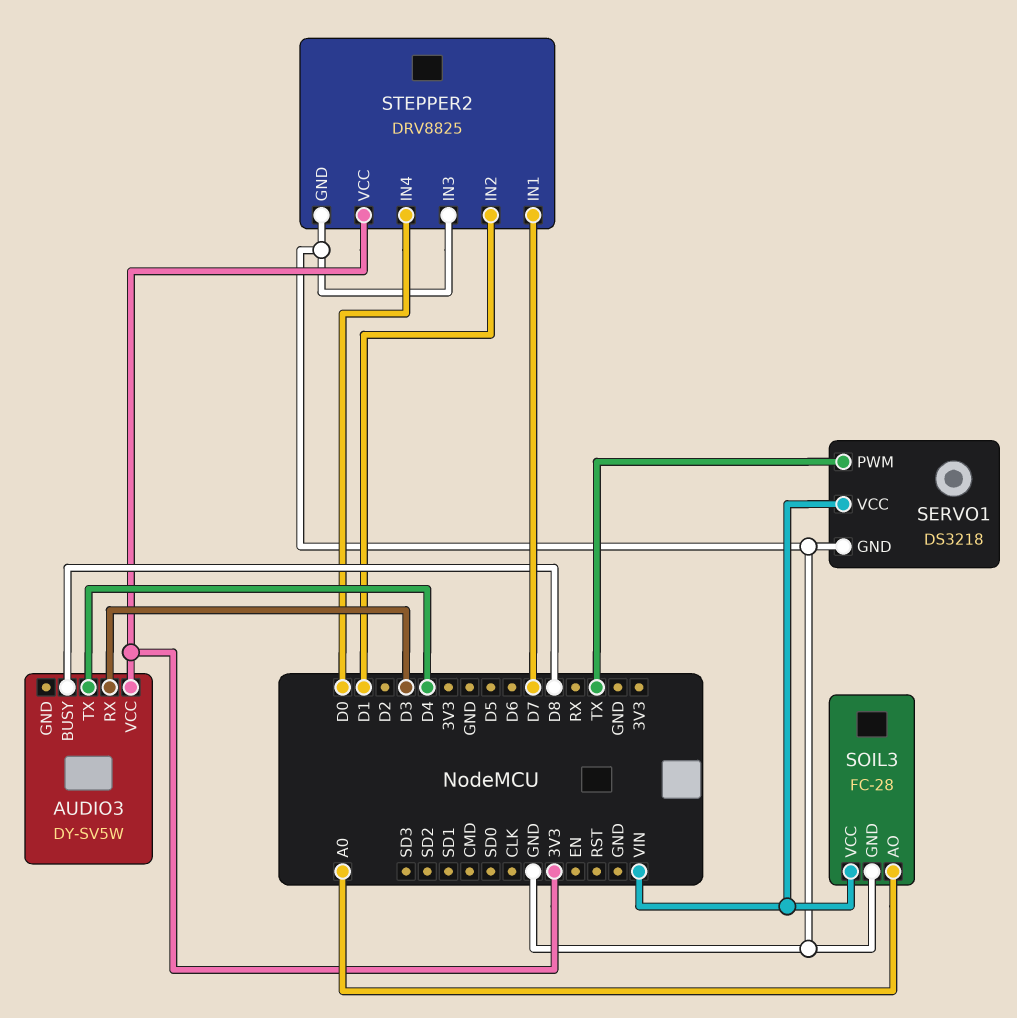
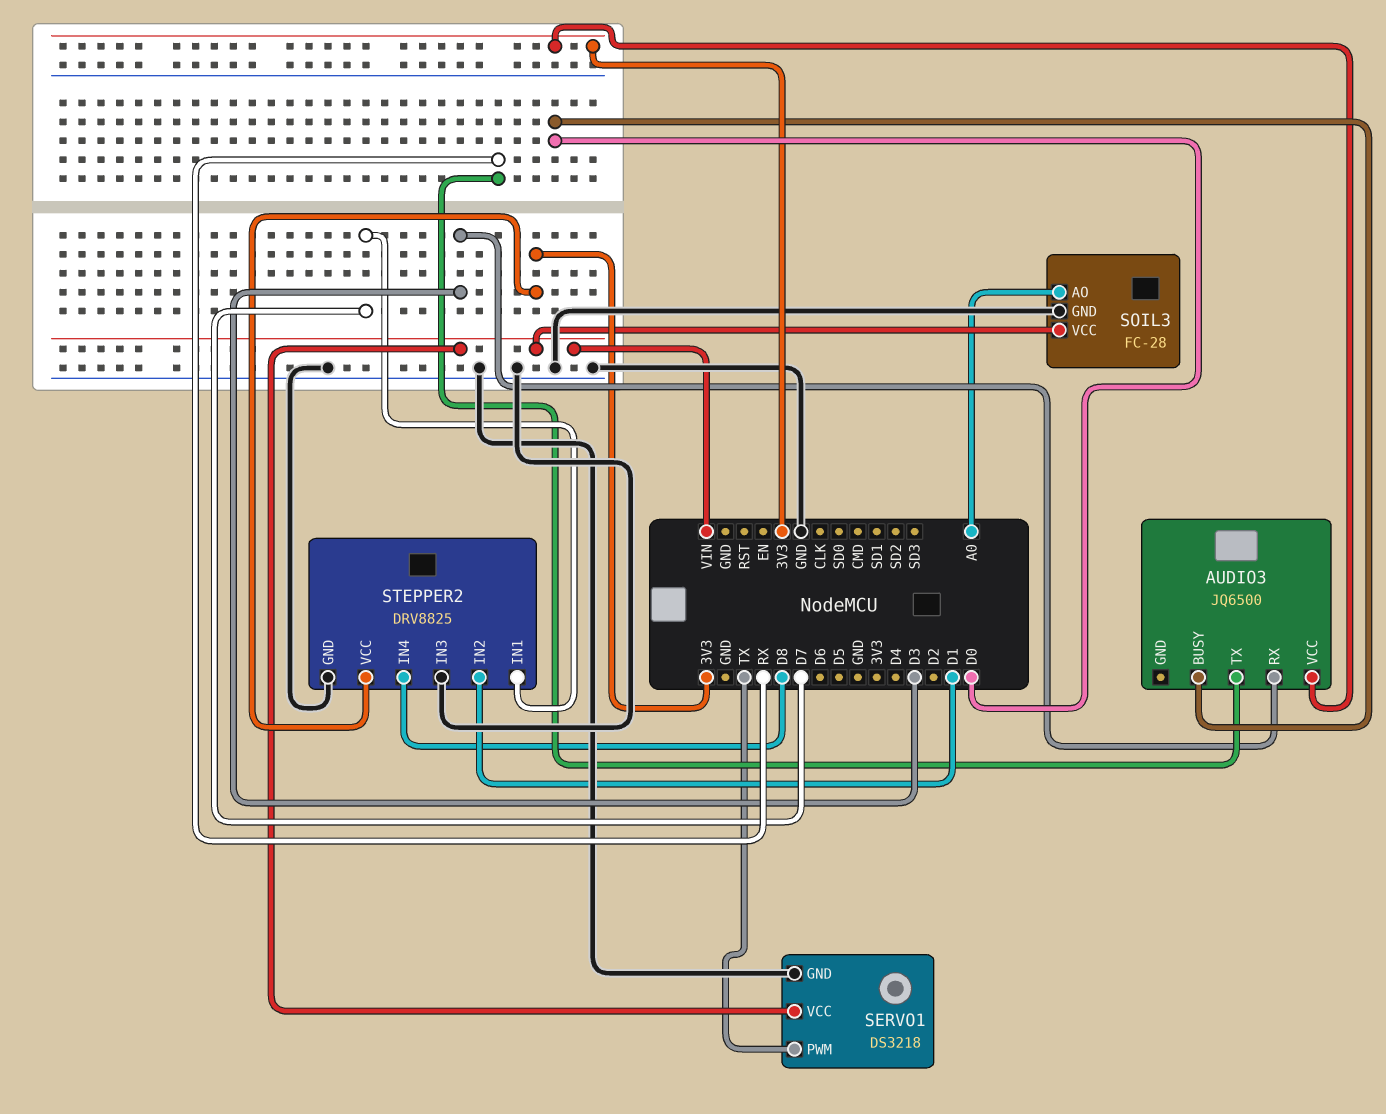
AUDIO3: DY-SV5W -> JQ6500
AUDIO3 pin BUSY: D8 -> D0
AUDIO3 pin TX: D4 -> RX
STEPPER2 pin IN4: D0 -> D8

